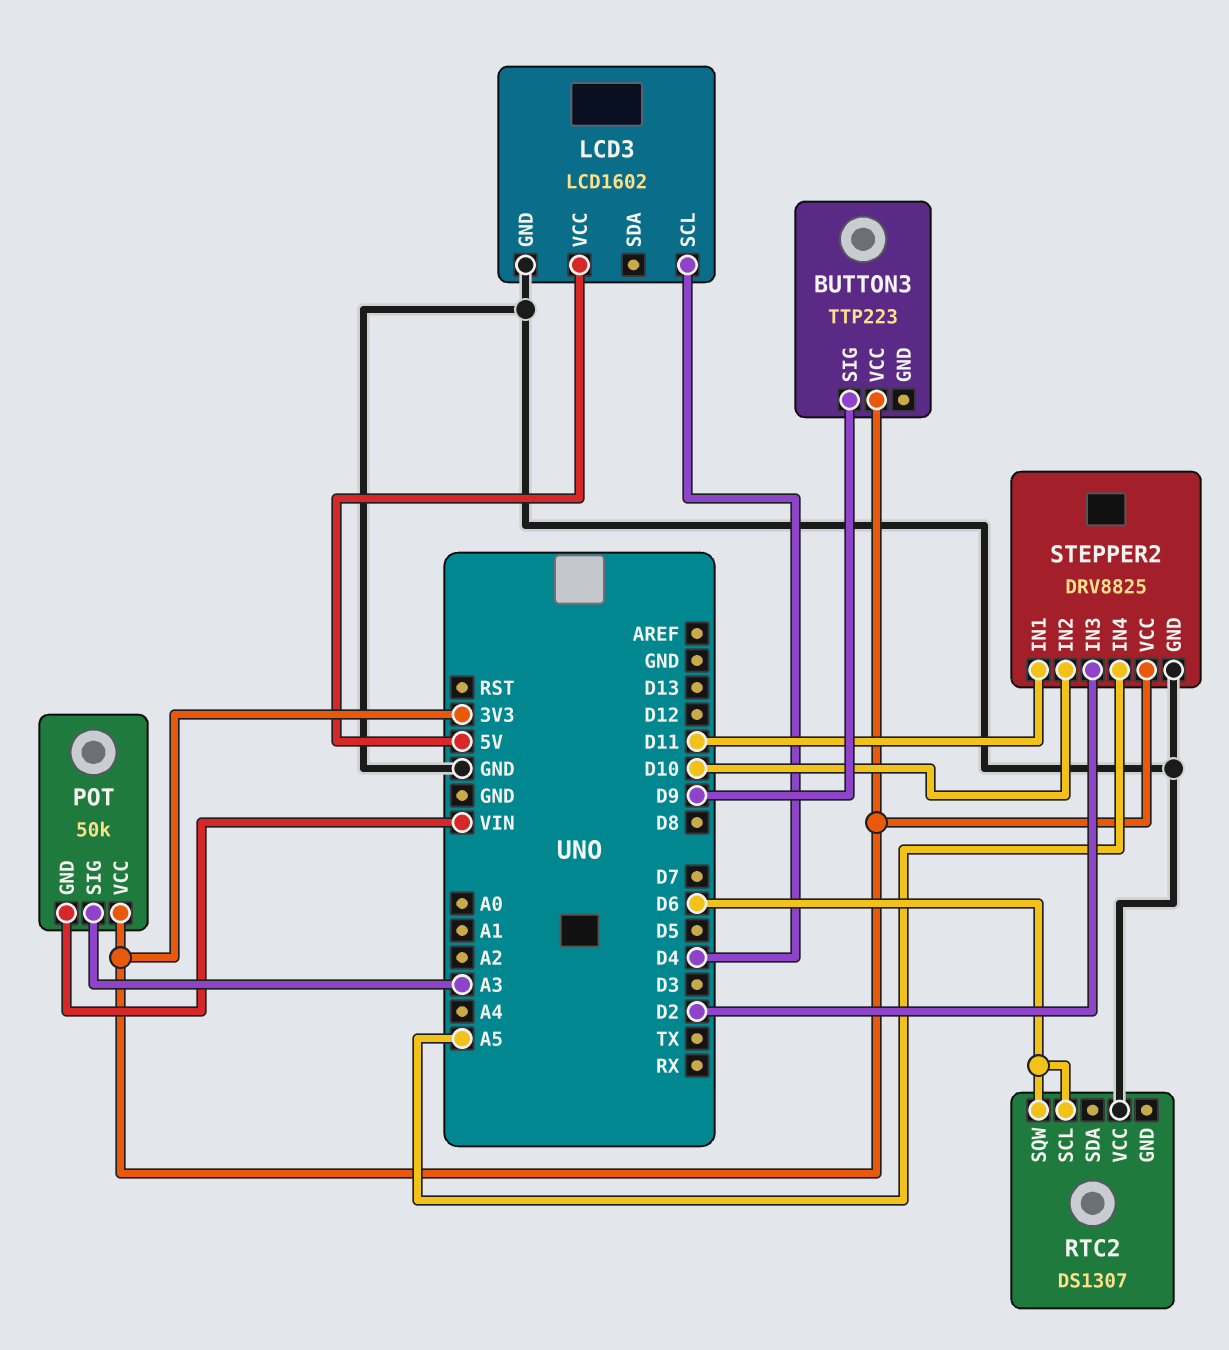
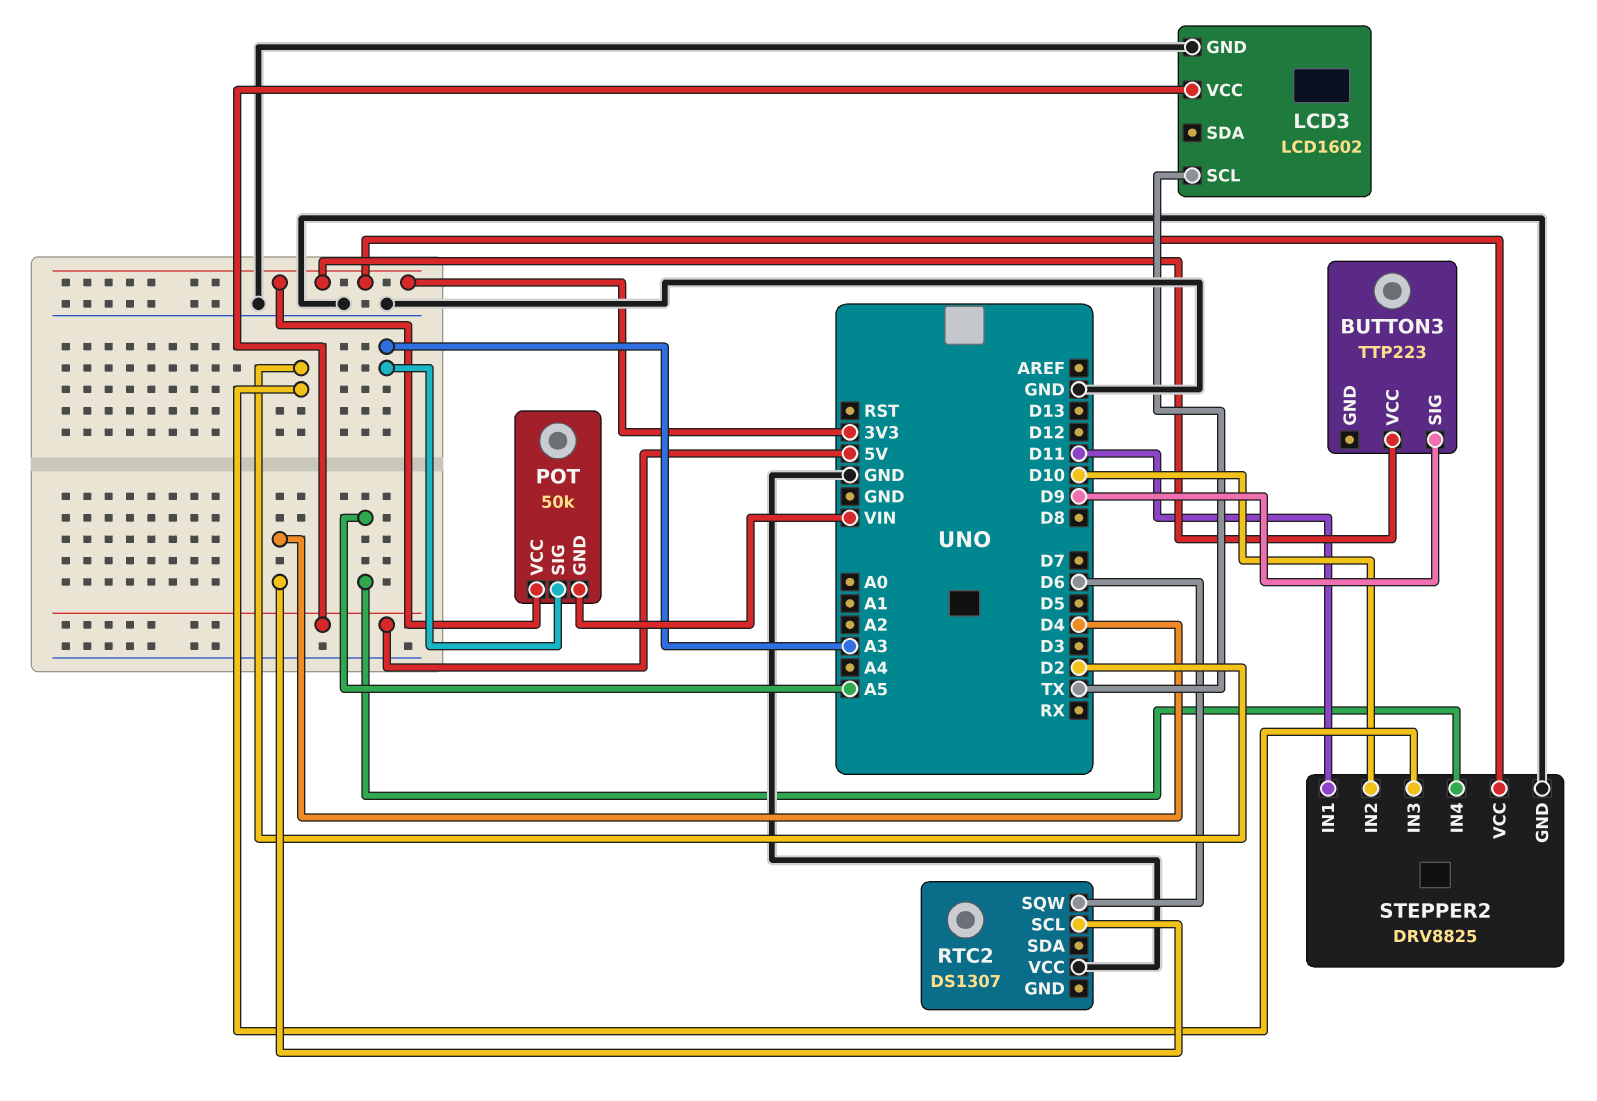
LCD3 pin SCL: D4 -> TX
RTC2 pin SCL: D6 -> D4

